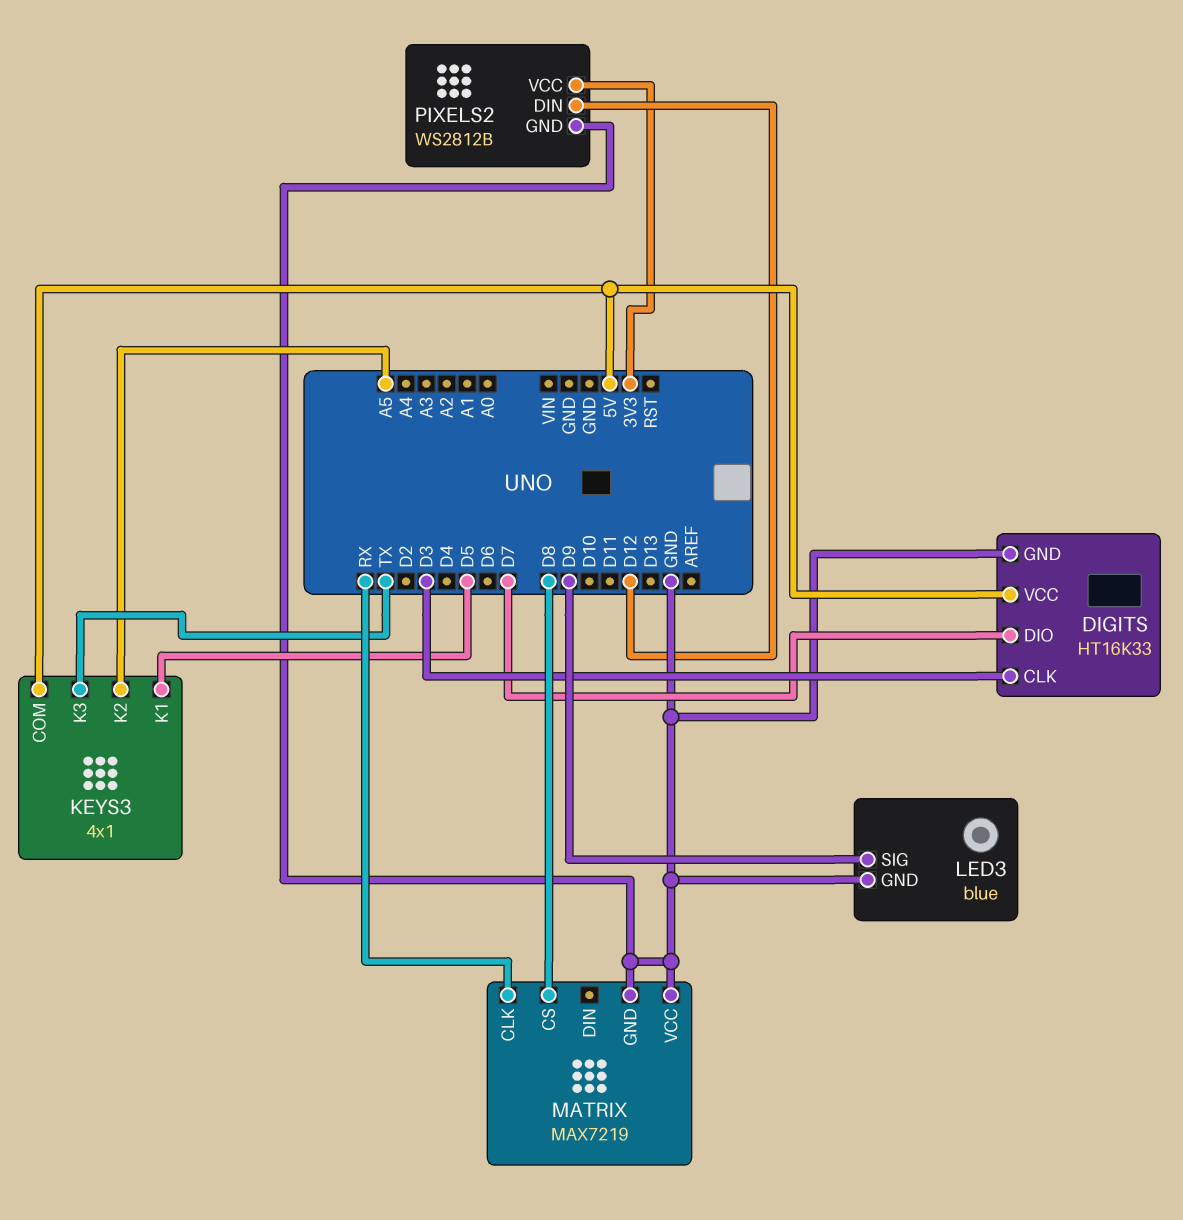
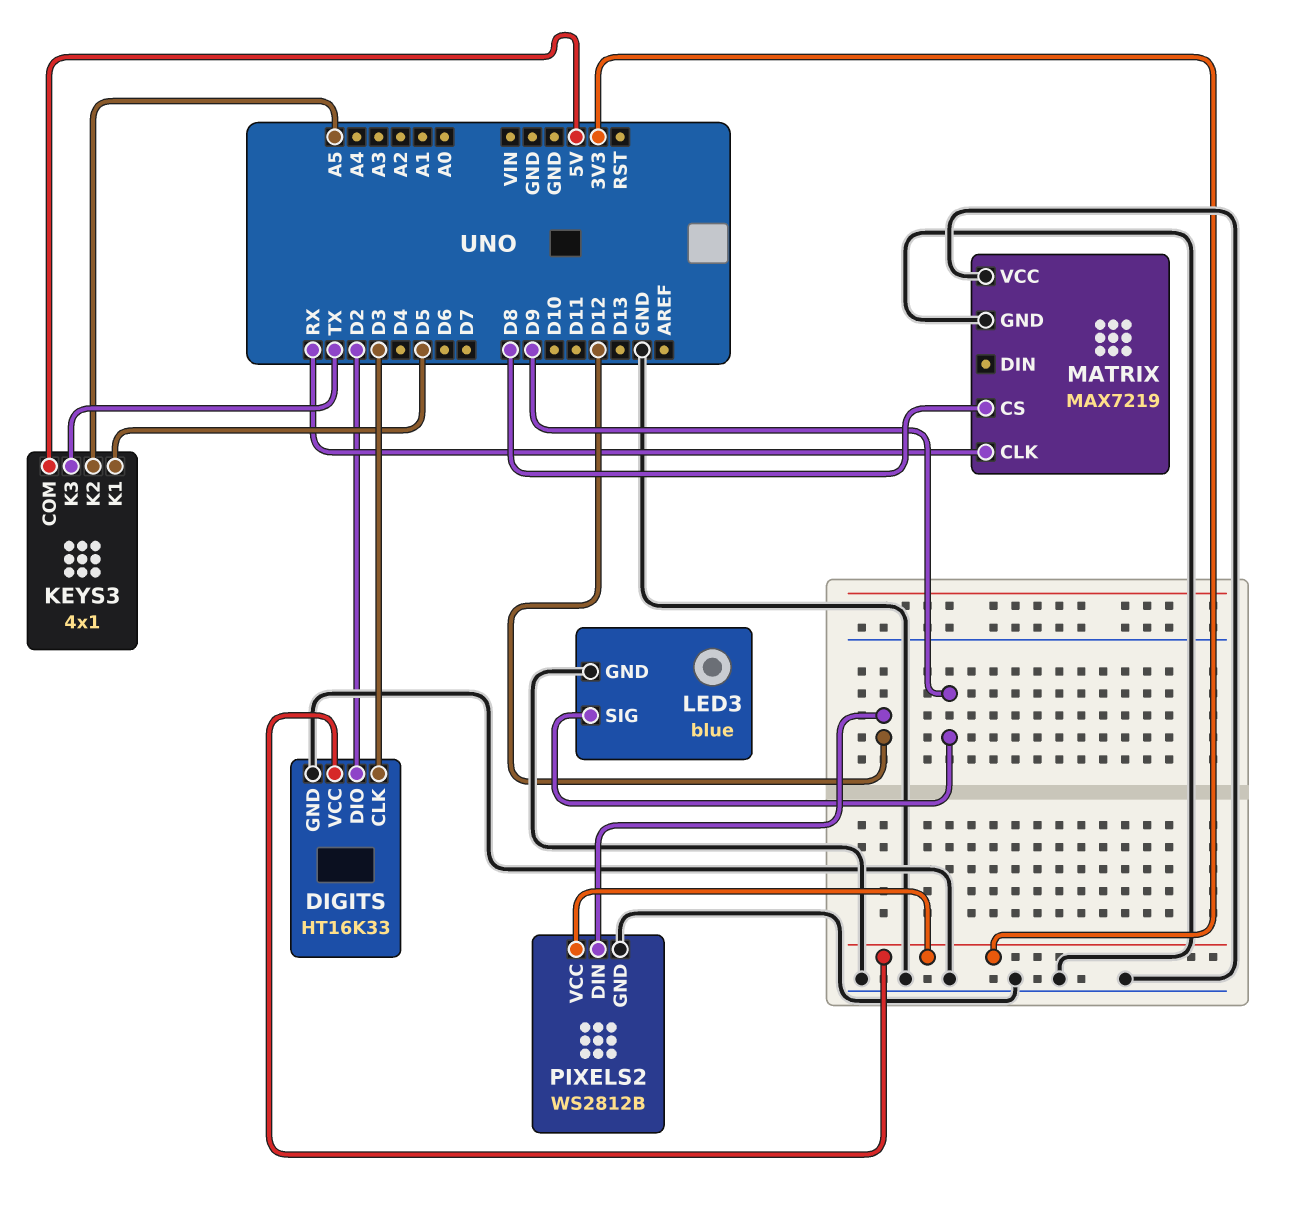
DIGITS pin DIO: D7 -> D2
DIGITS pin VCC: 5V -> 3V3

